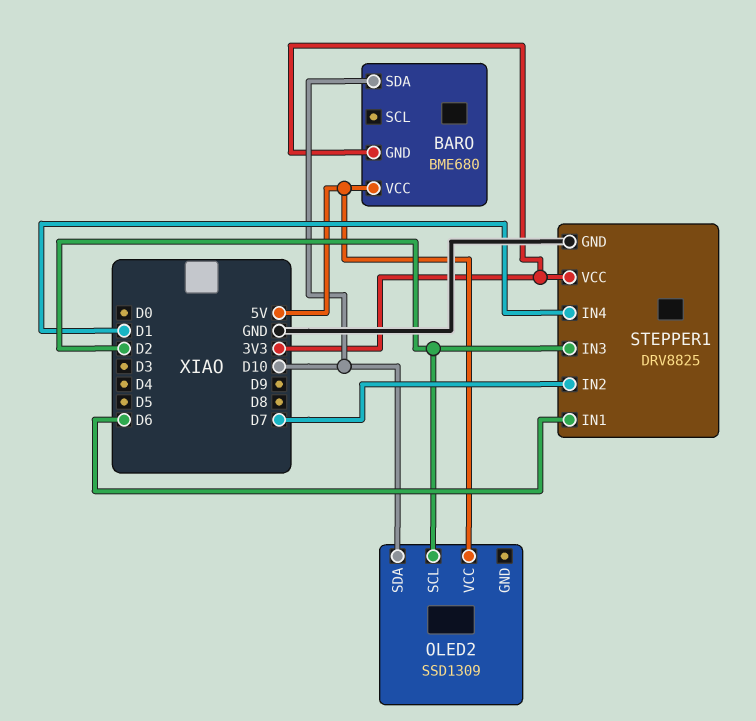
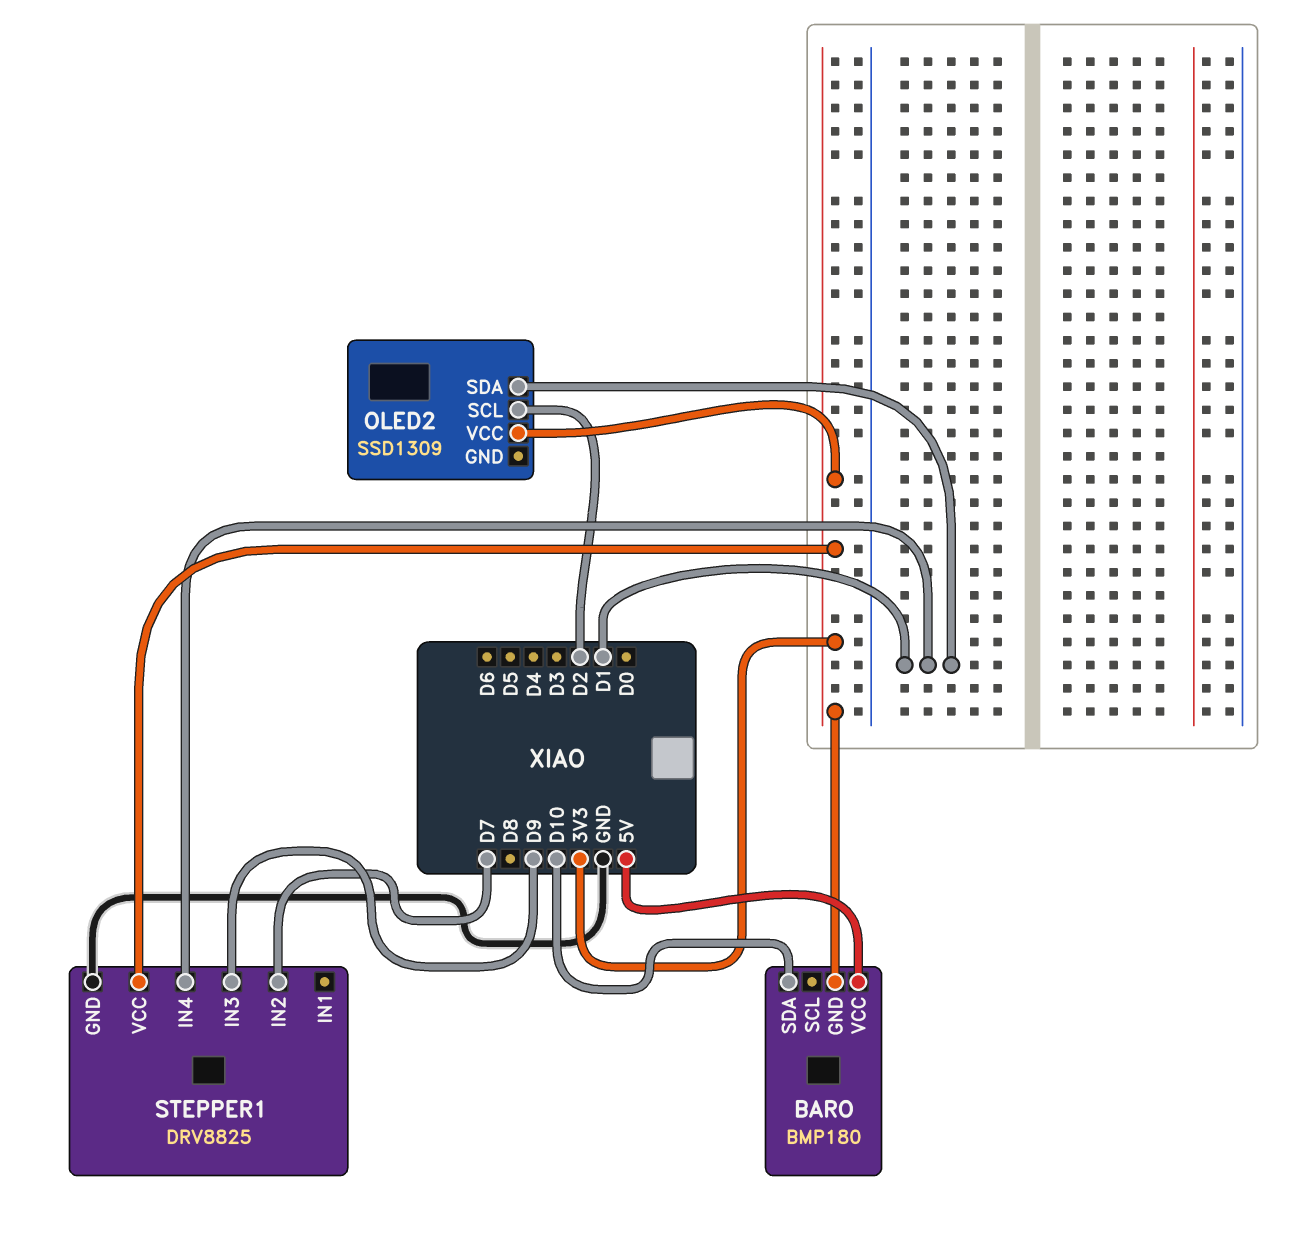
BARO: BME680 -> BMP180
OLED2 pin SDA: D10 -> D1
OLED2 pin VCC: 5V -> 3V3
STEPPER1 pin IN1: D6 -> none
STEPPER1 pin IN3: D2 -> D9

